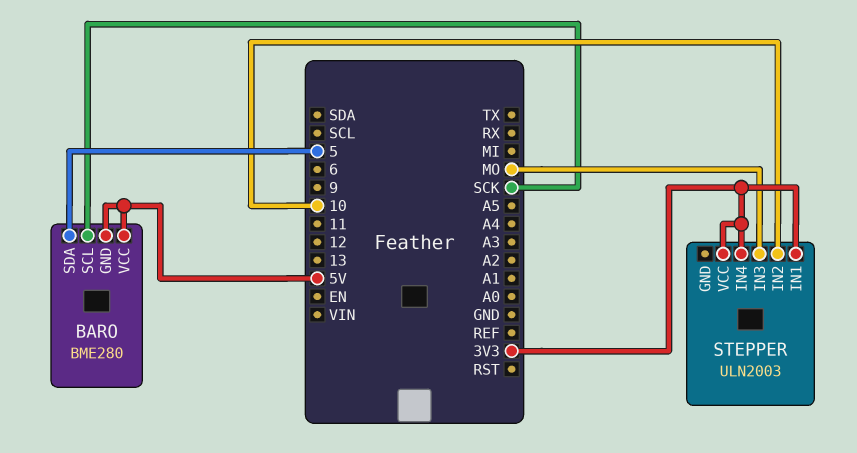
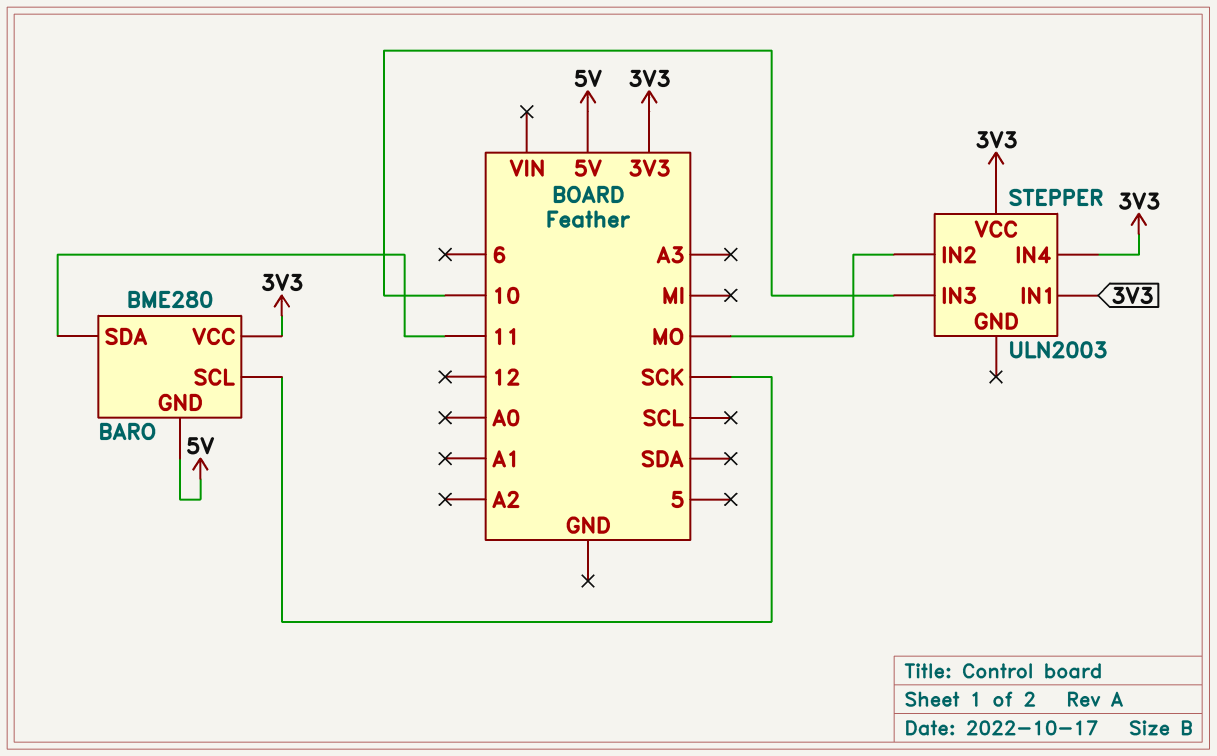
BARO pin SDA: 5 -> 11
BARO pin VCC: 5V -> 3V3
STEPPER pin IN2: 10 -> MO
STEPPER pin IN3: MO -> 10

